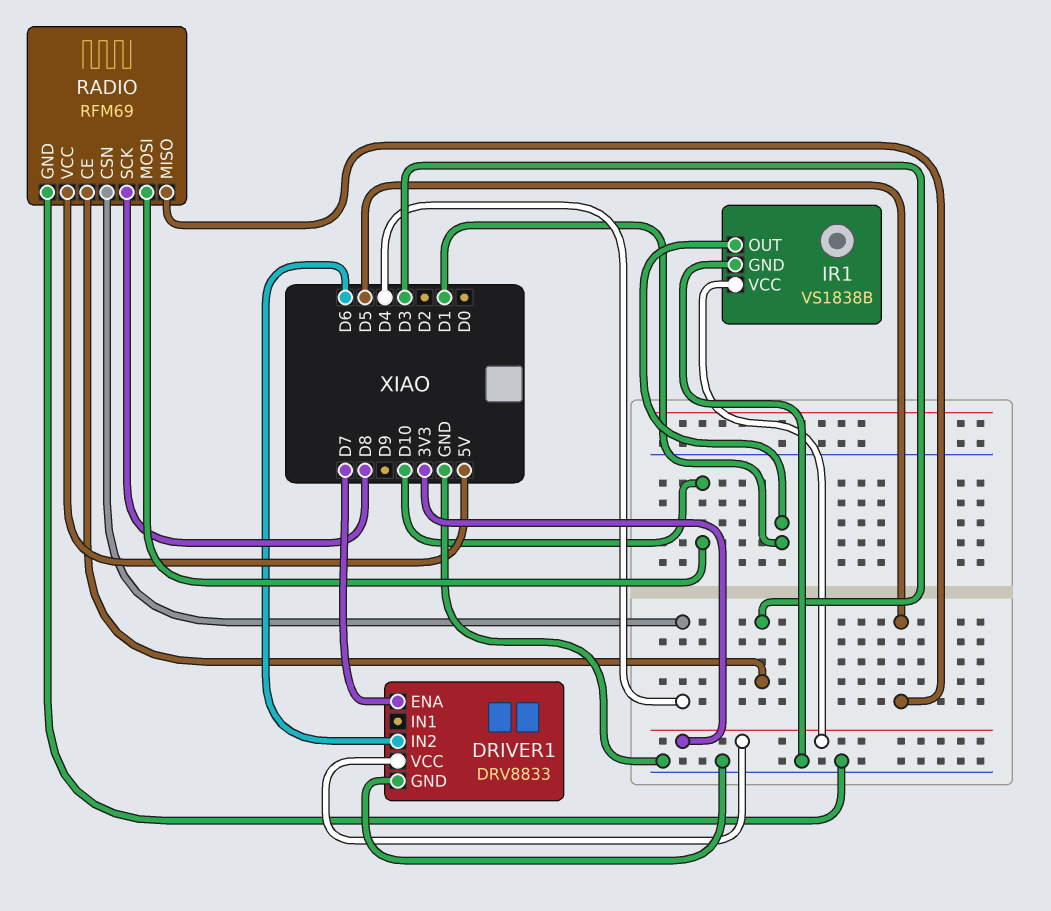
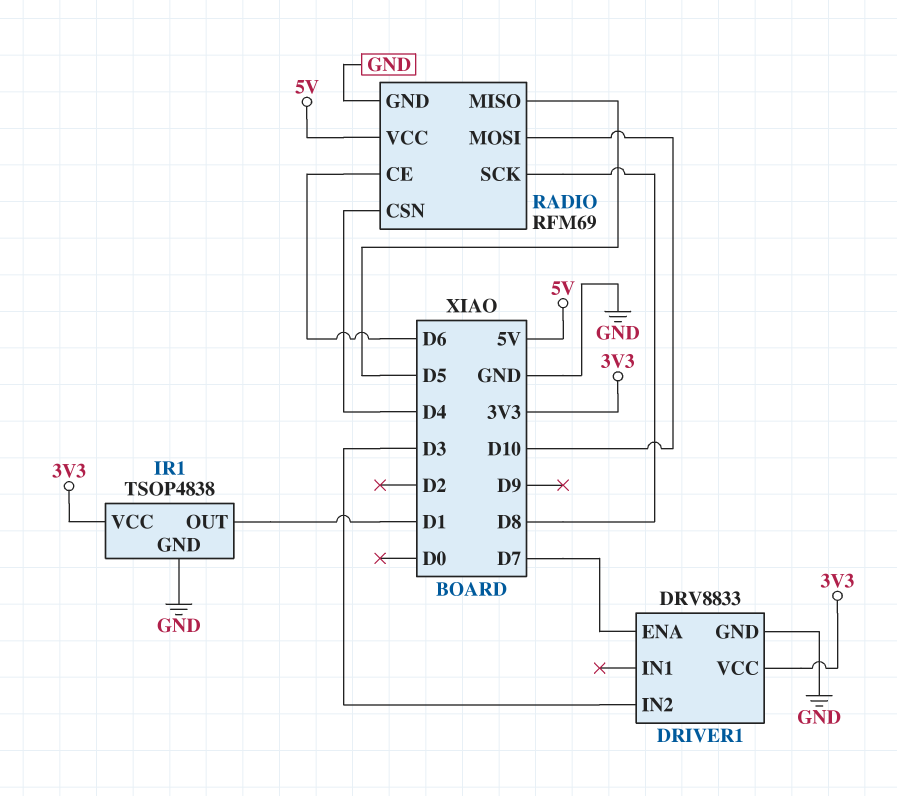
DRIVER1 pin IN2: D6 -> D3
IR1: VS1838B -> TSOP4838
RADIO pin CE: D3 -> D6

